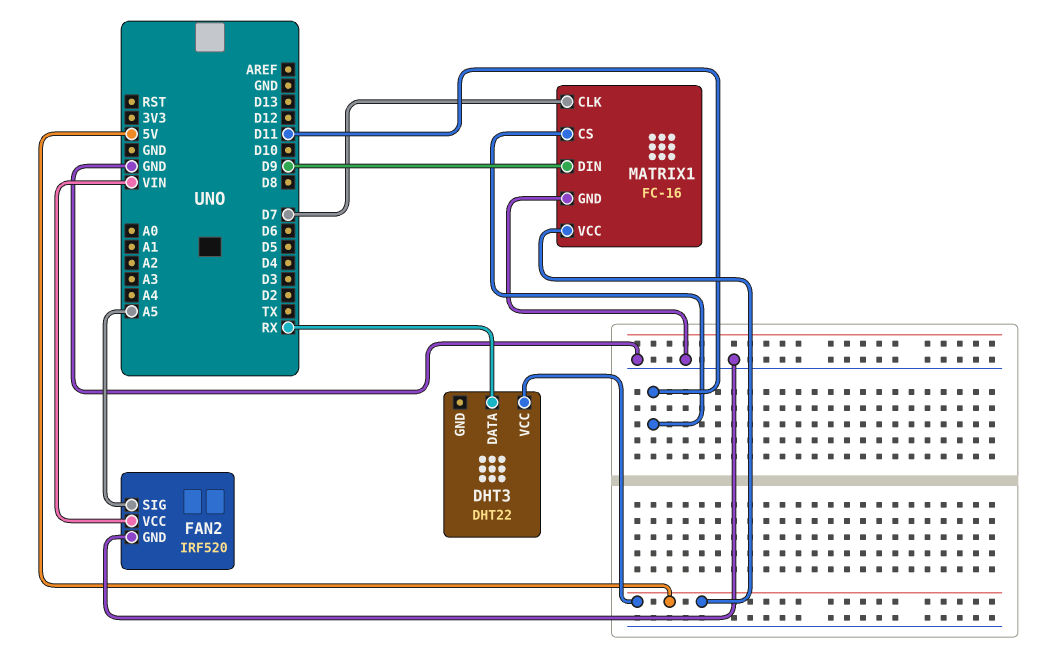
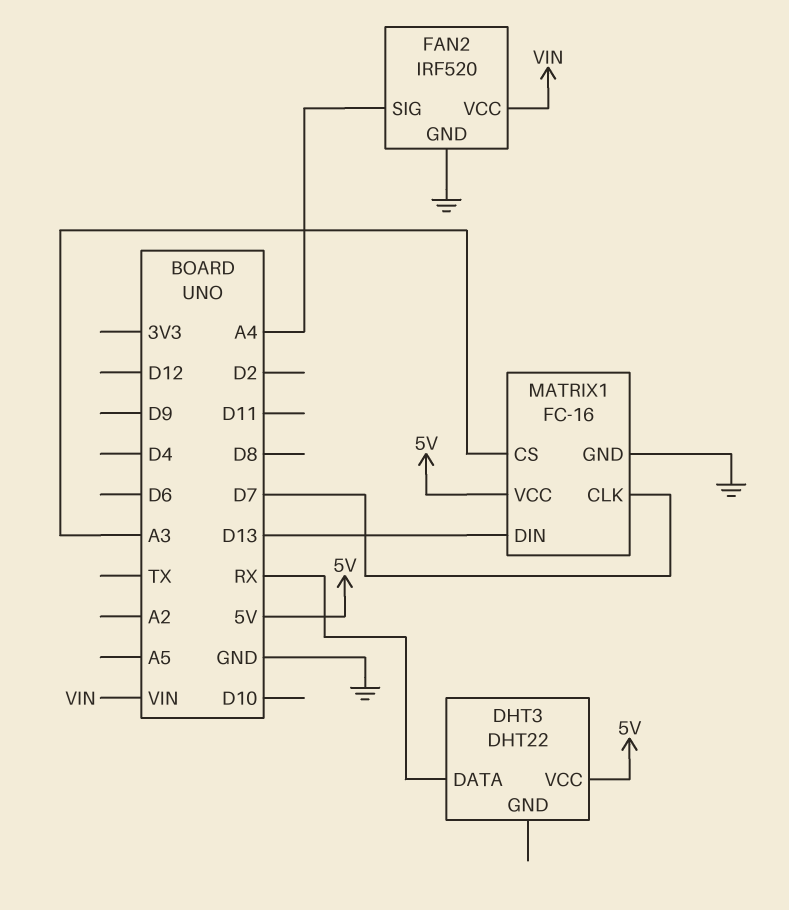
FAN2 pin SIG: A5 -> A4
MATRIX1 pin CS: D11 -> A3
MATRIX1 pin DIN: D9 -> D13

